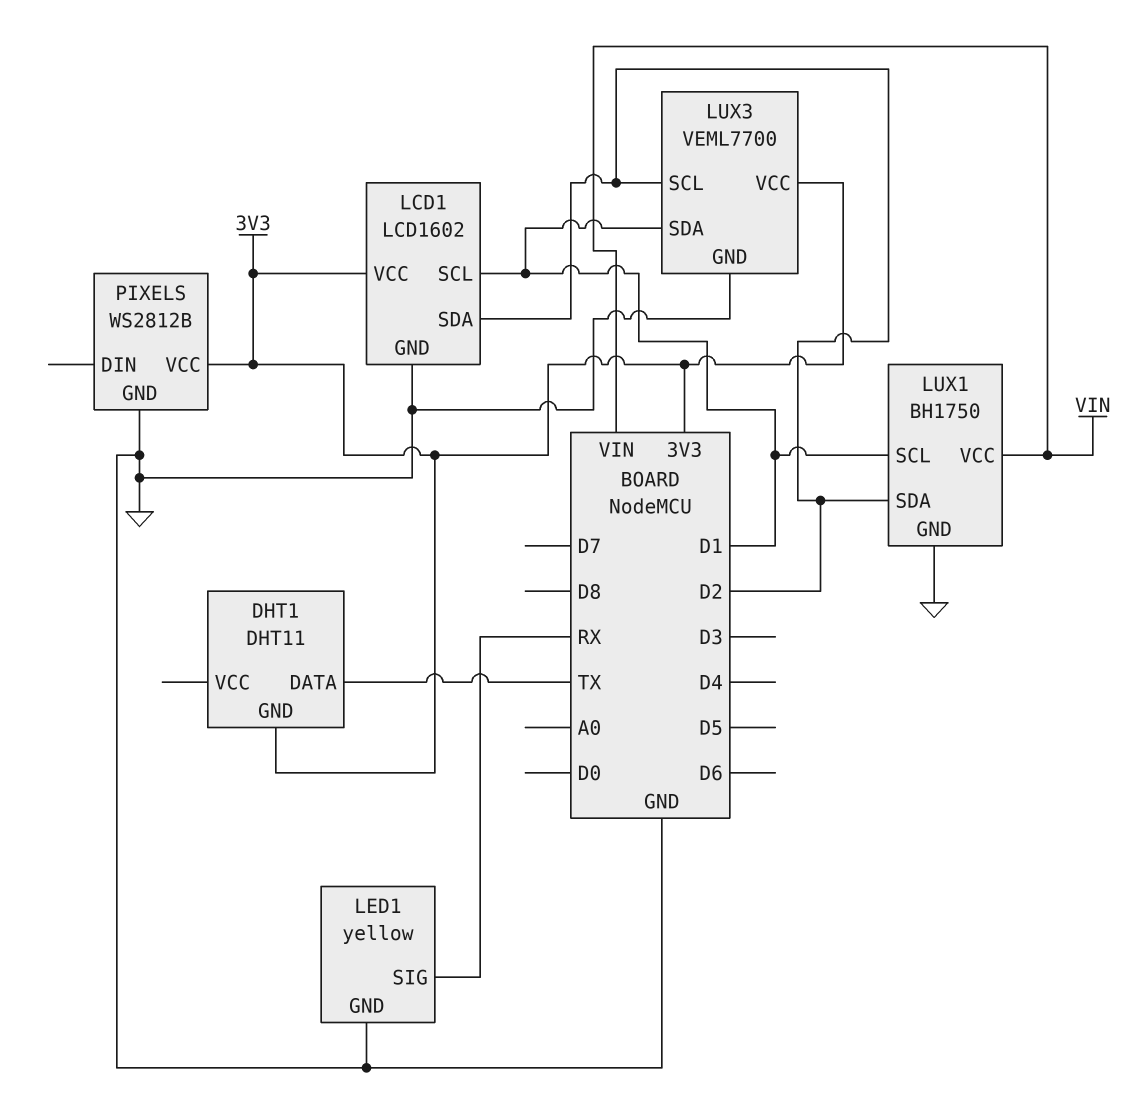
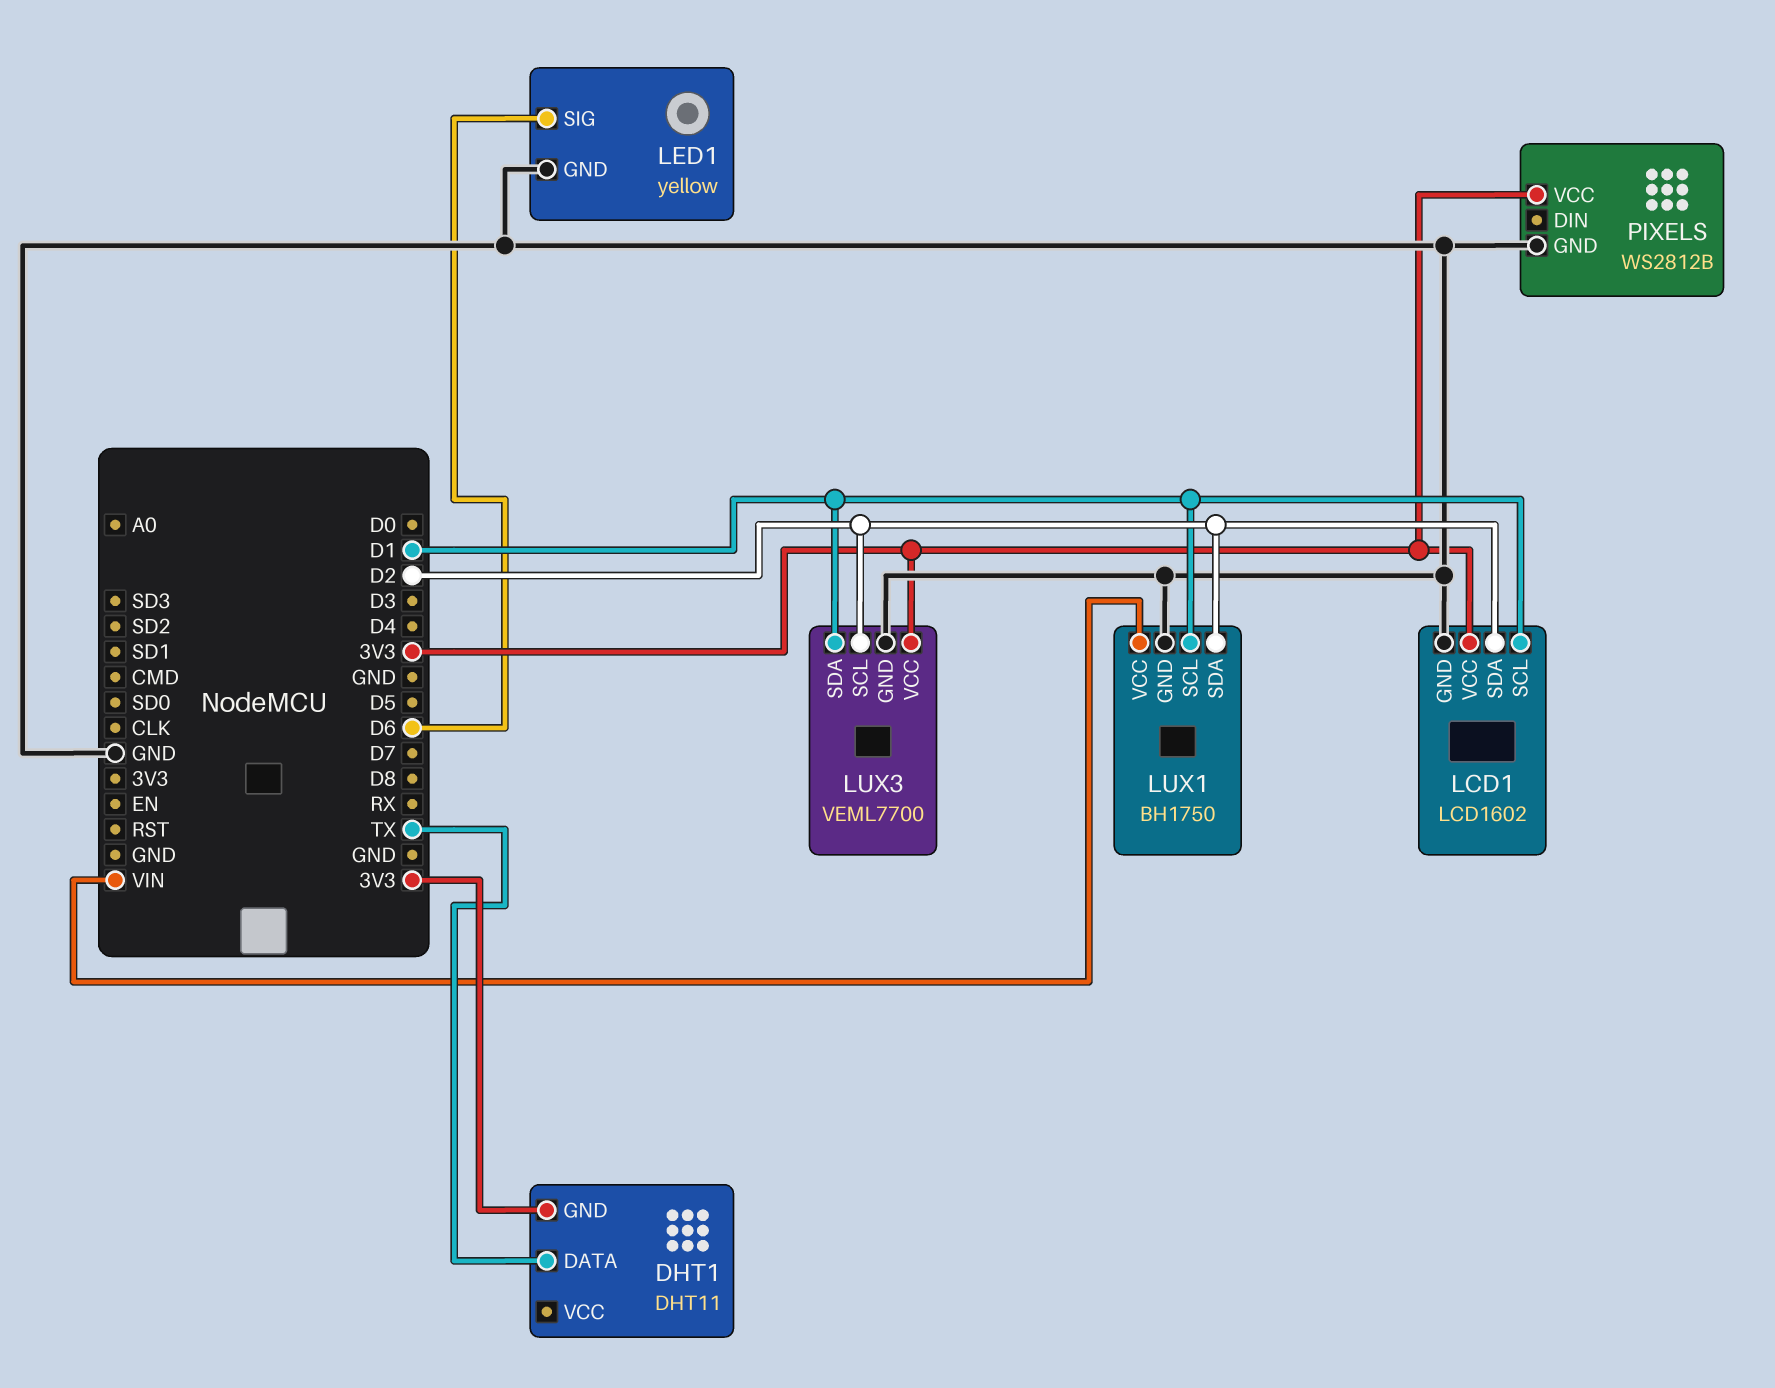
LED1 pin SIG: RX -> D6

